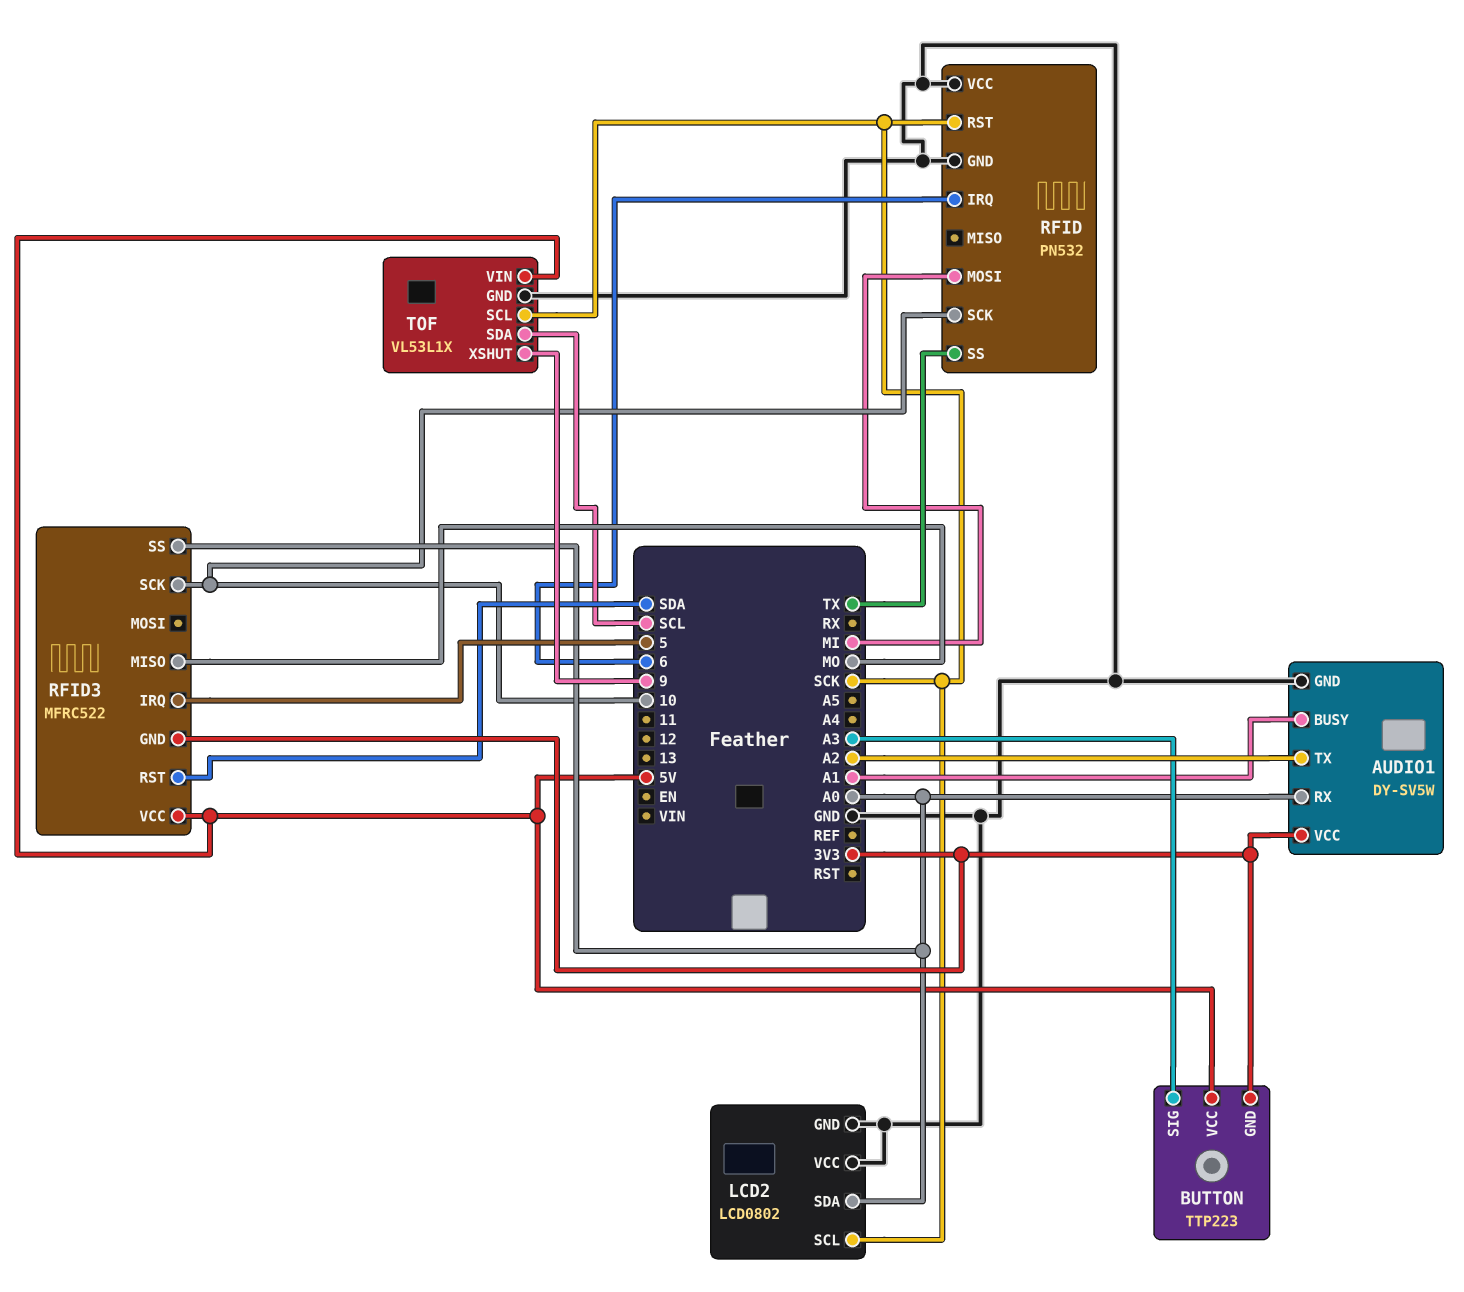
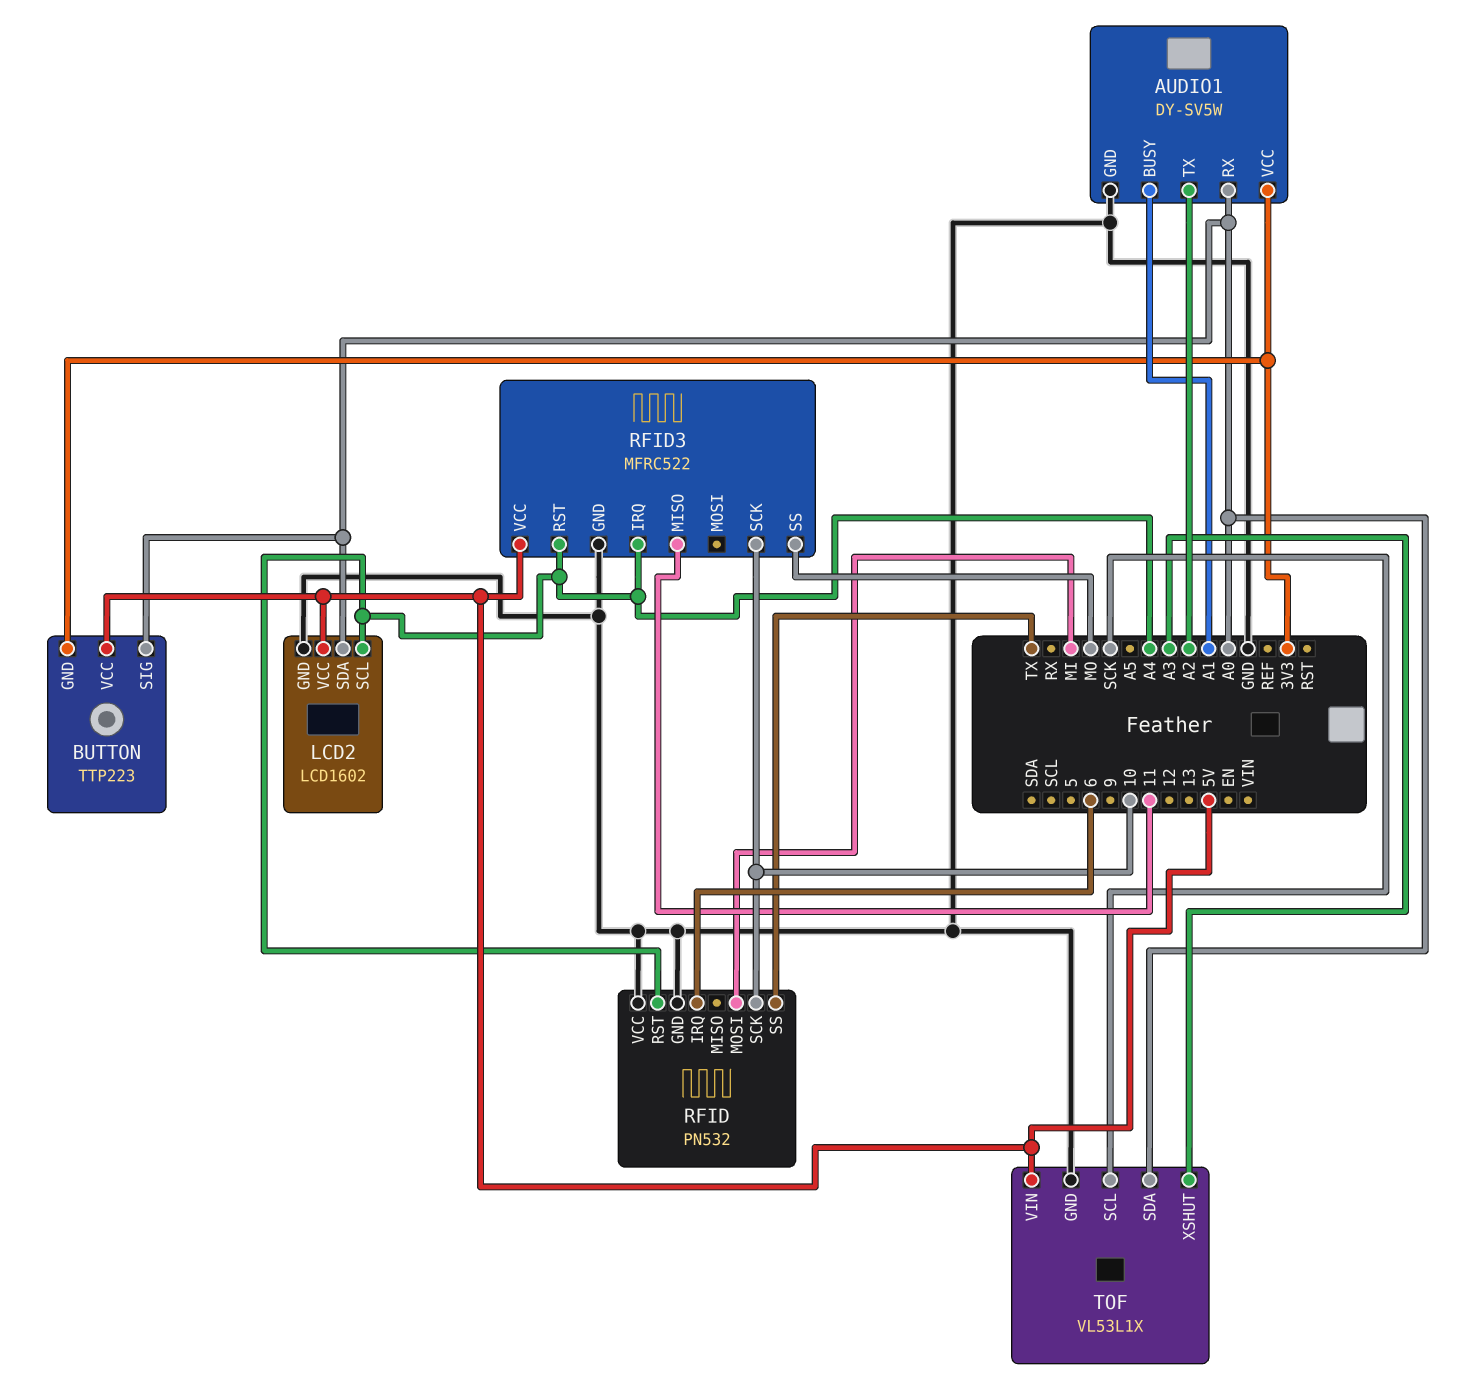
BUTTON pin SIG: A3 -> A0
LCD2: LCD0802 -> LCD1602
LCD2 pin SCL: SCK -> A4
LCD2 pin VCC: GND -> 5V
RFID pin RST: SCK -> A4
RFID3 pin GND: 3V3 -> GND
RFID3 pin IRQ: 5 -> A4
RFID3 pin MISO: MO -> 11
RFID3 pin RST: SDA -> A4
RFID3 pin SS: A0 -> MO
TOF pin SDA: SCL -> A0
TOF pin XSHUT: 9 -> A3

